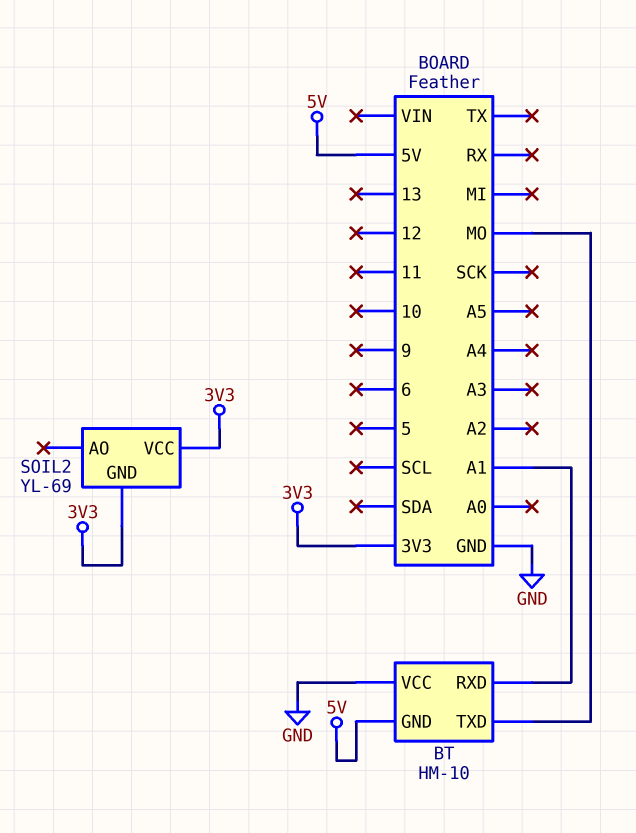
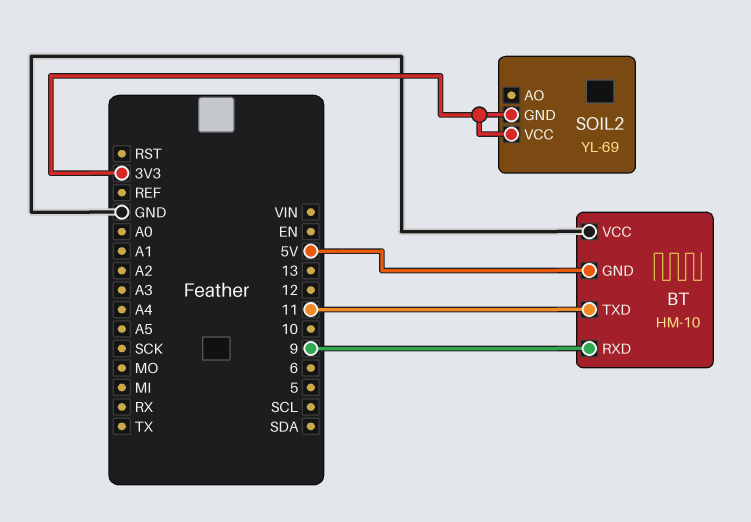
BT pin RXD: A1 -> 9
BT pin TXD: MO -> 11

